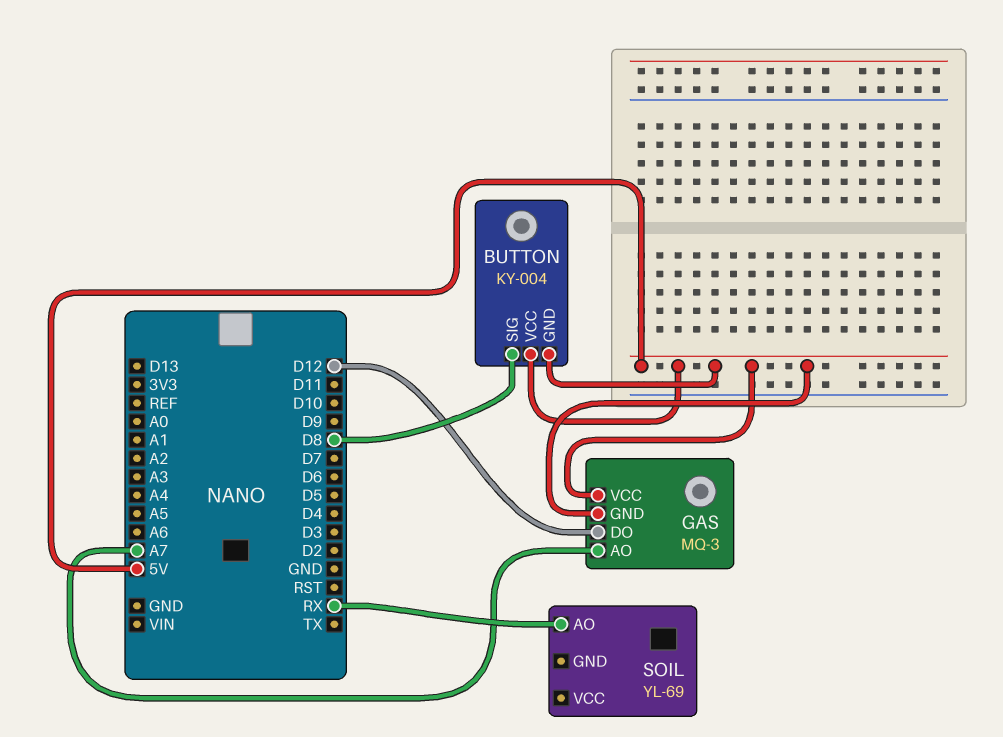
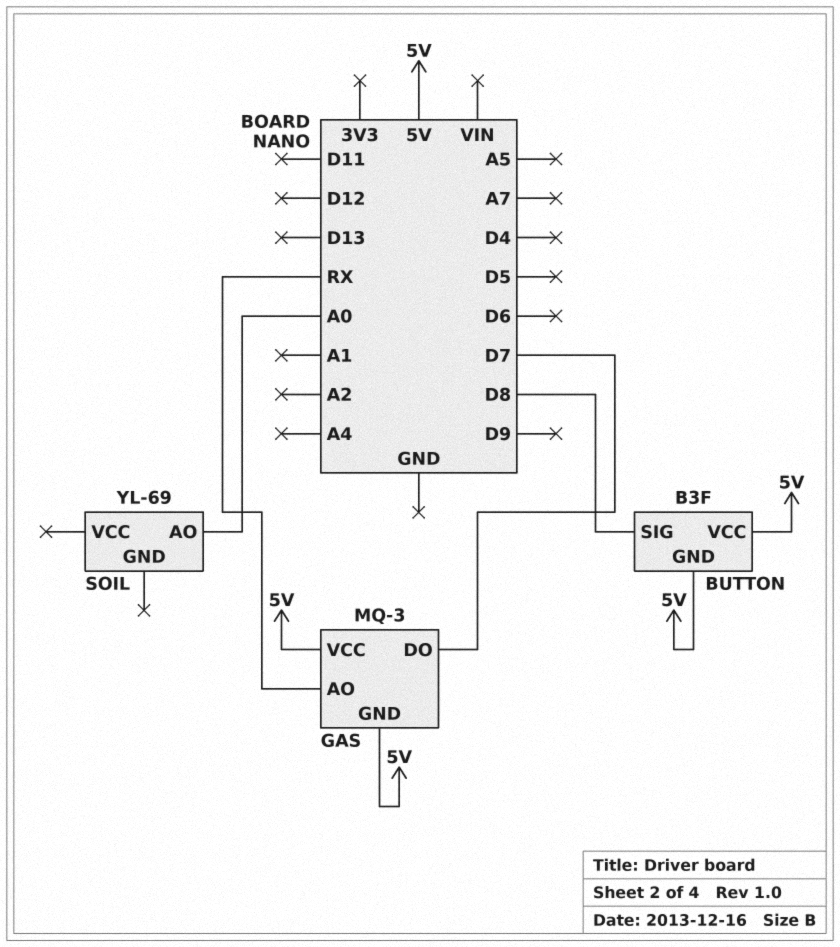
BUTTON: KY-004 -> B3F
GAS pin AO: A7 -> RX
GAS pin DO: D12 -> D7
SOIL pin AO: RX -> A0

